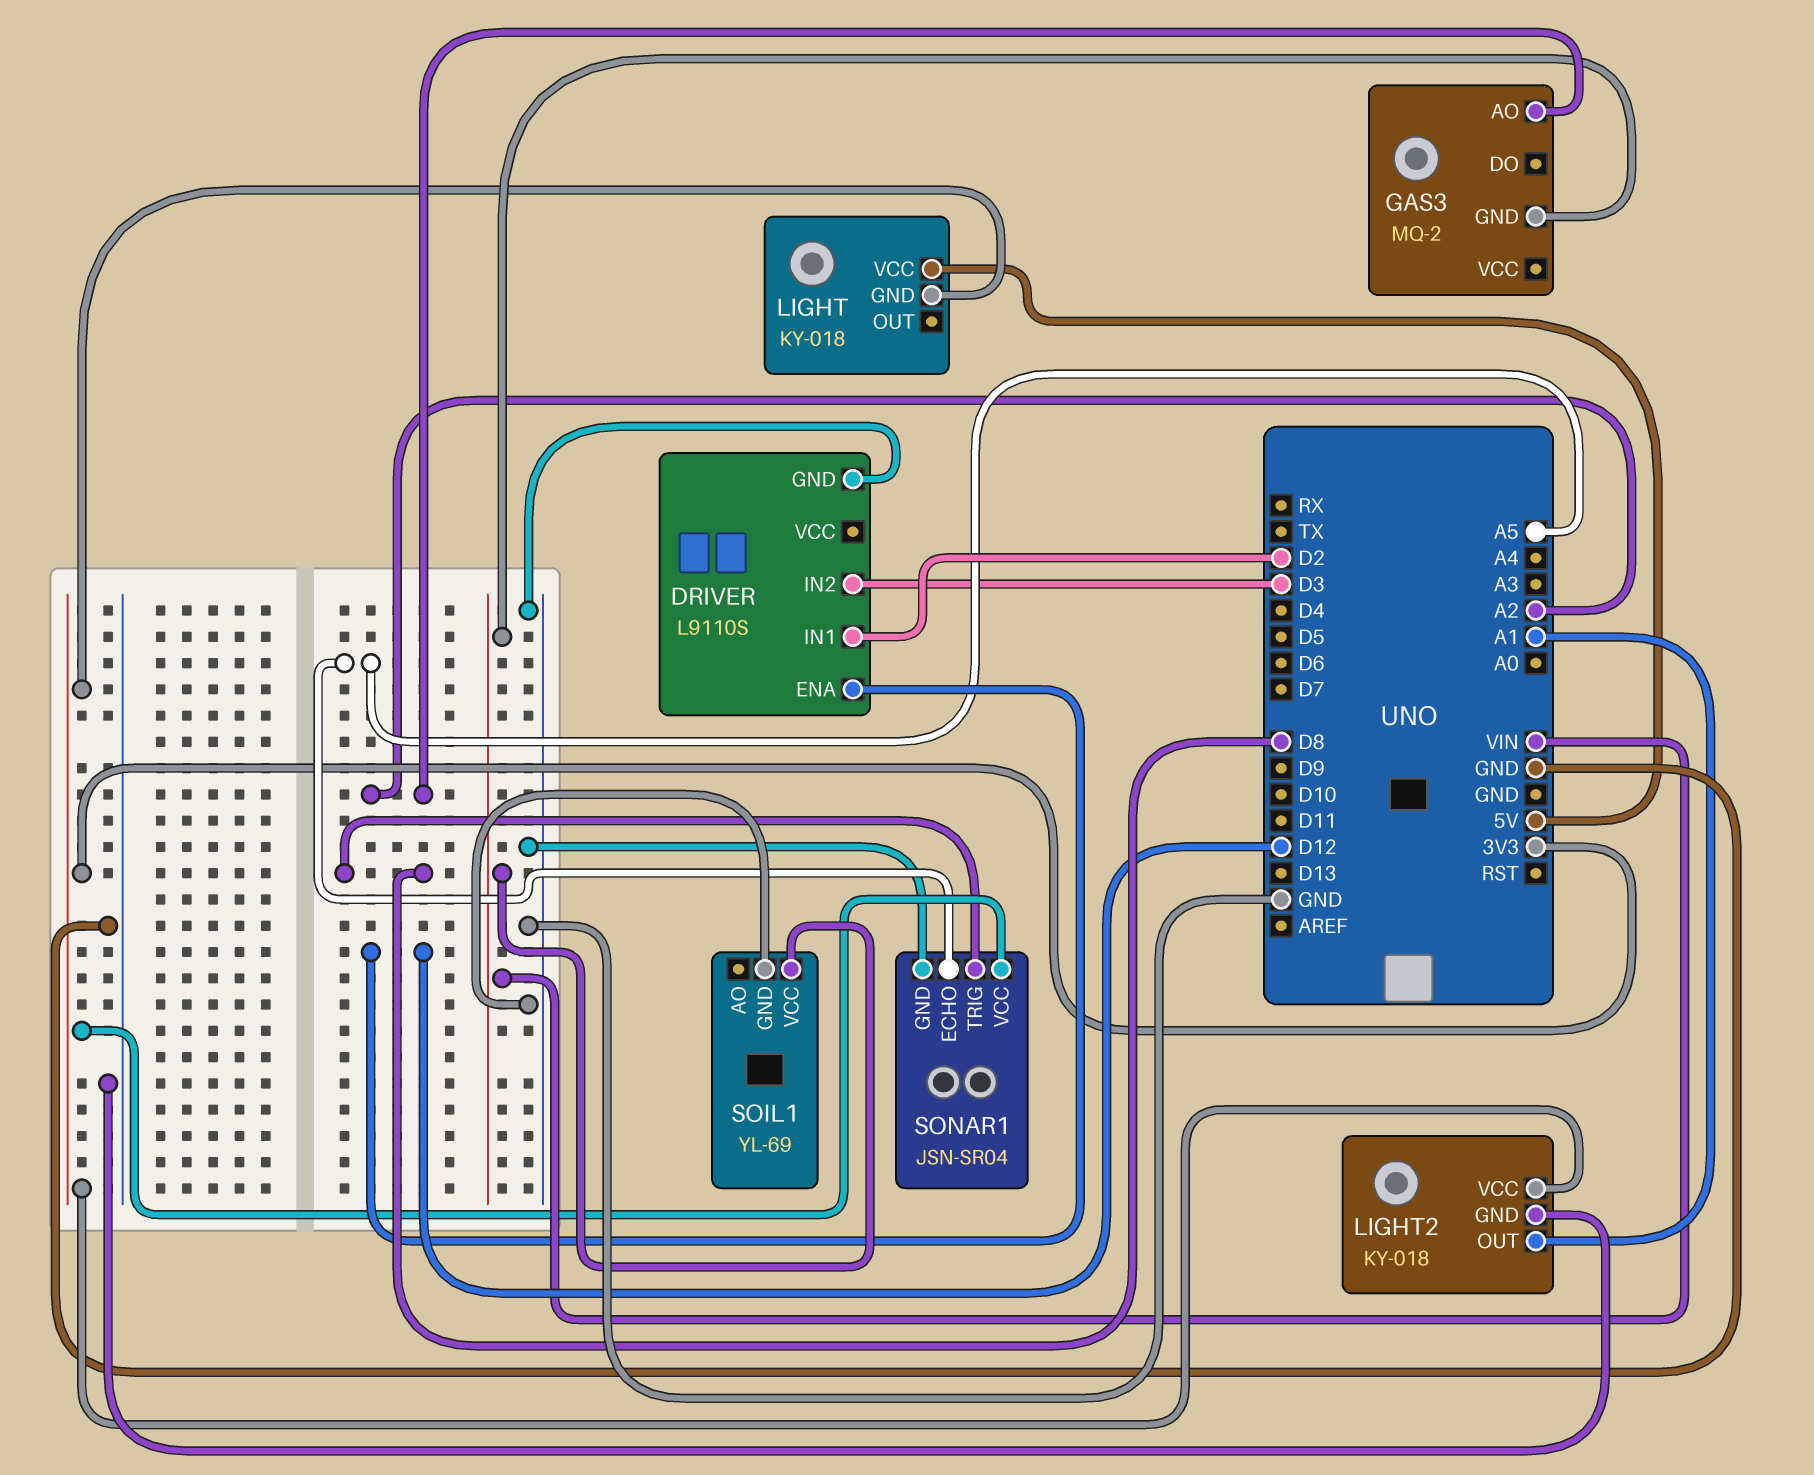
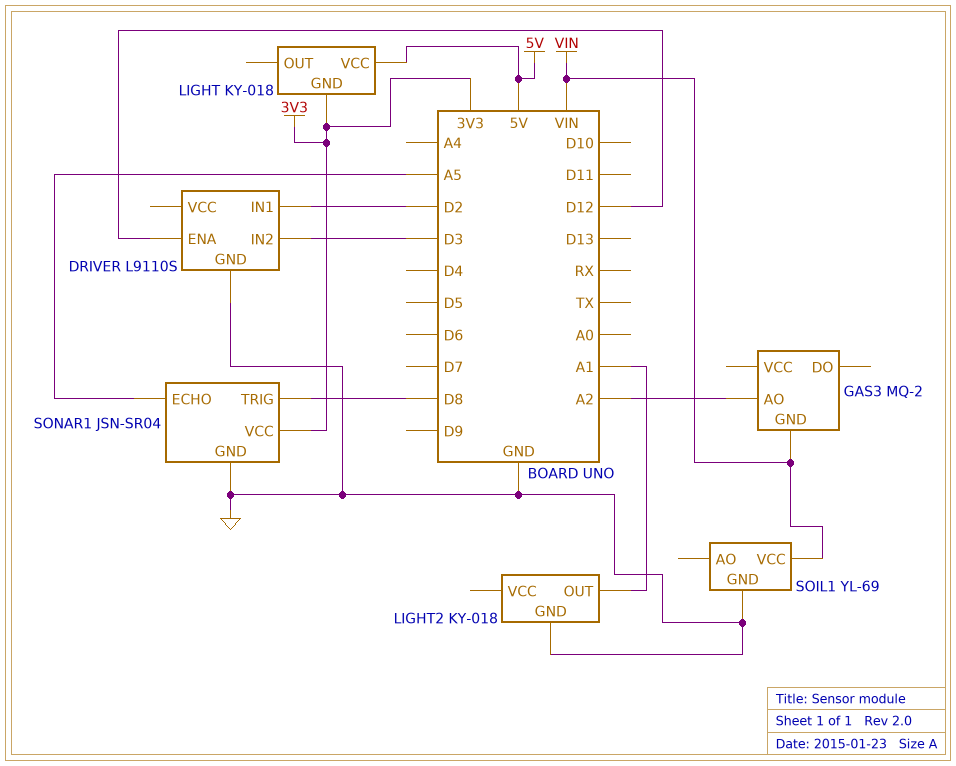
LIGHT2 pin VCC: 3V3 -> none

